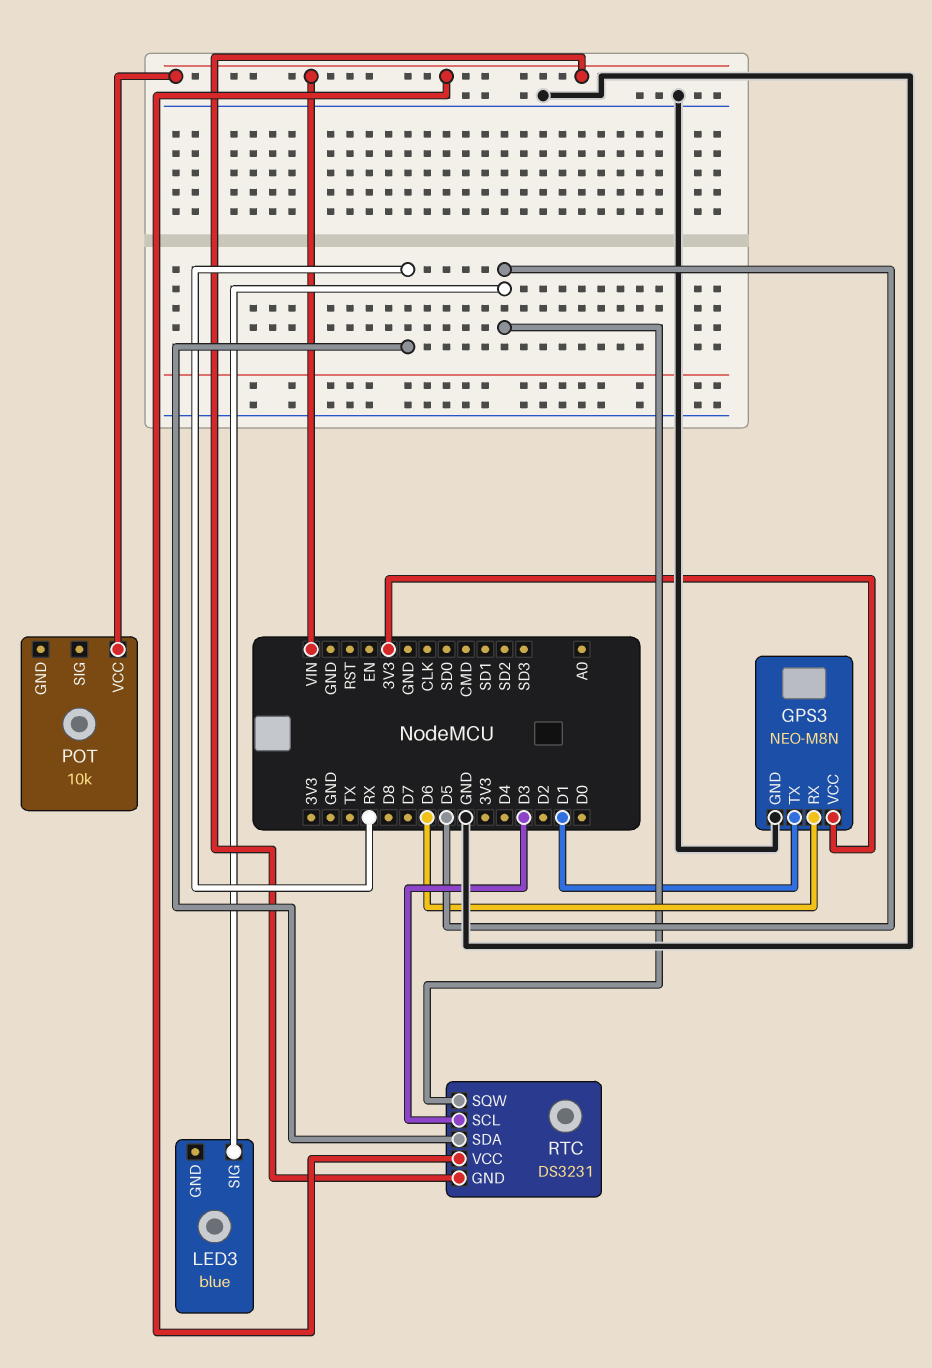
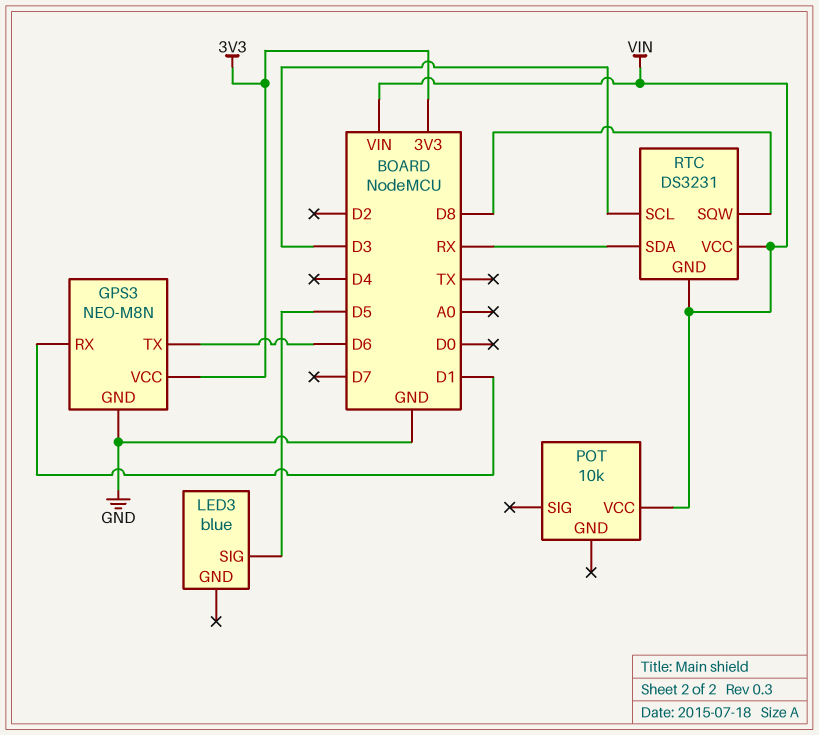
GPS3 pin RX: D6 -> D1
GPS3 pin TX: D1 -> D6
RTC pin SQW: D5 -> D8

